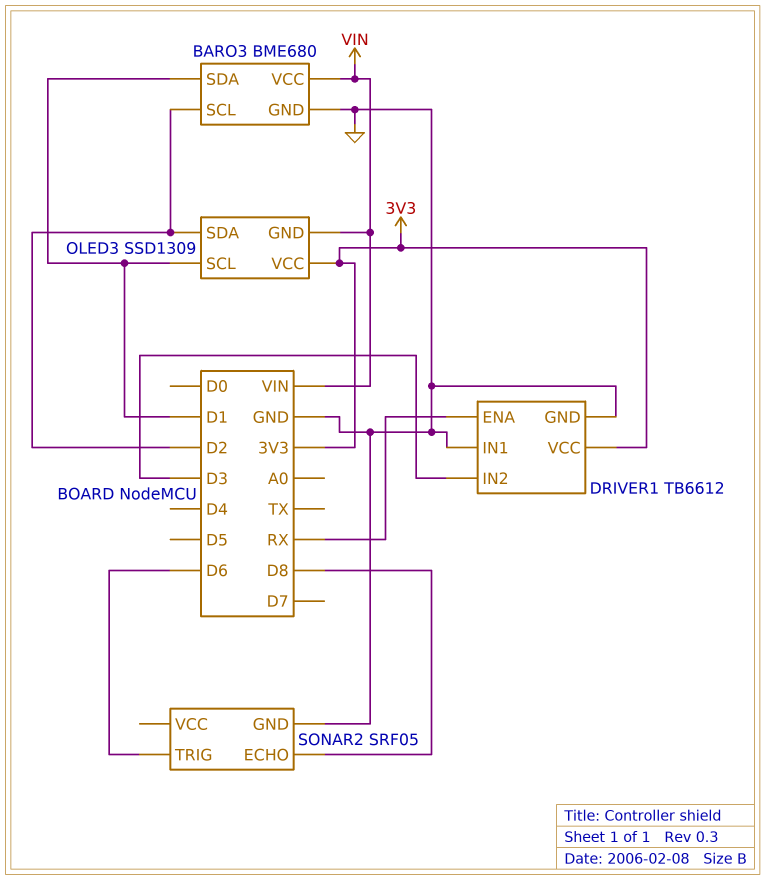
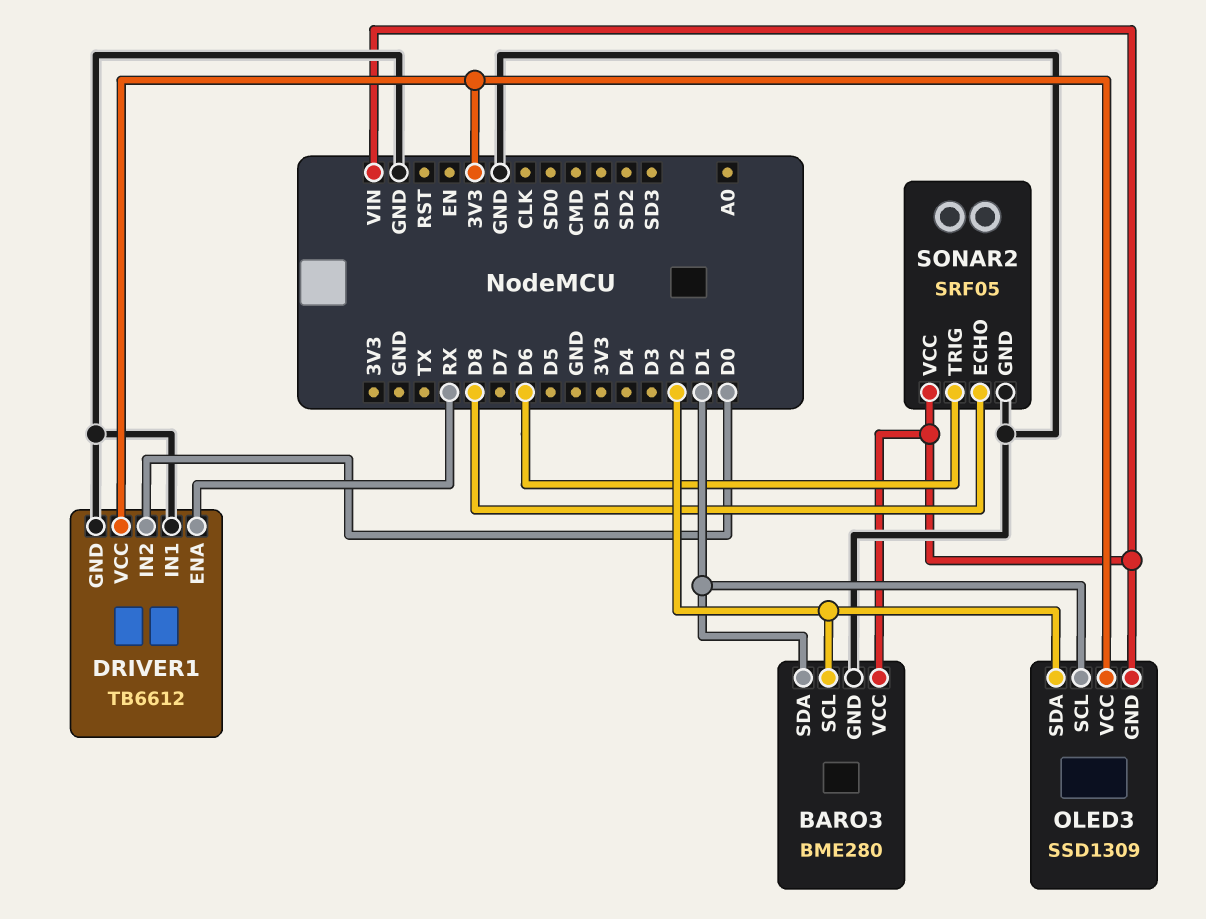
BARO3: BME680 -> BME280
DRIVER1 pin IN2: D3 -> D0
SONAR2 pin VCC: none -> VIN

